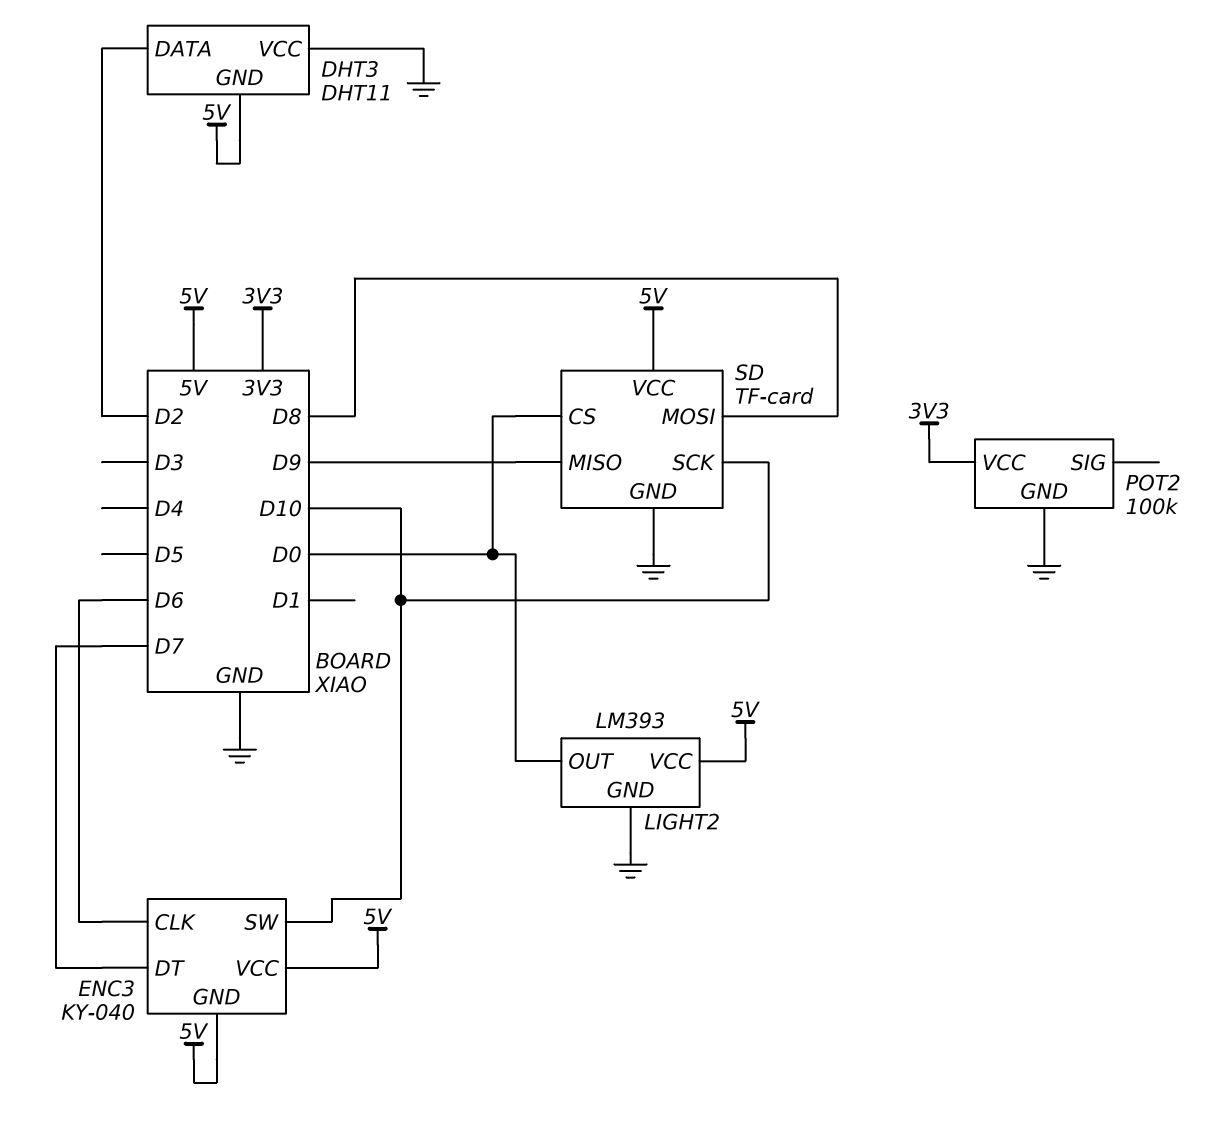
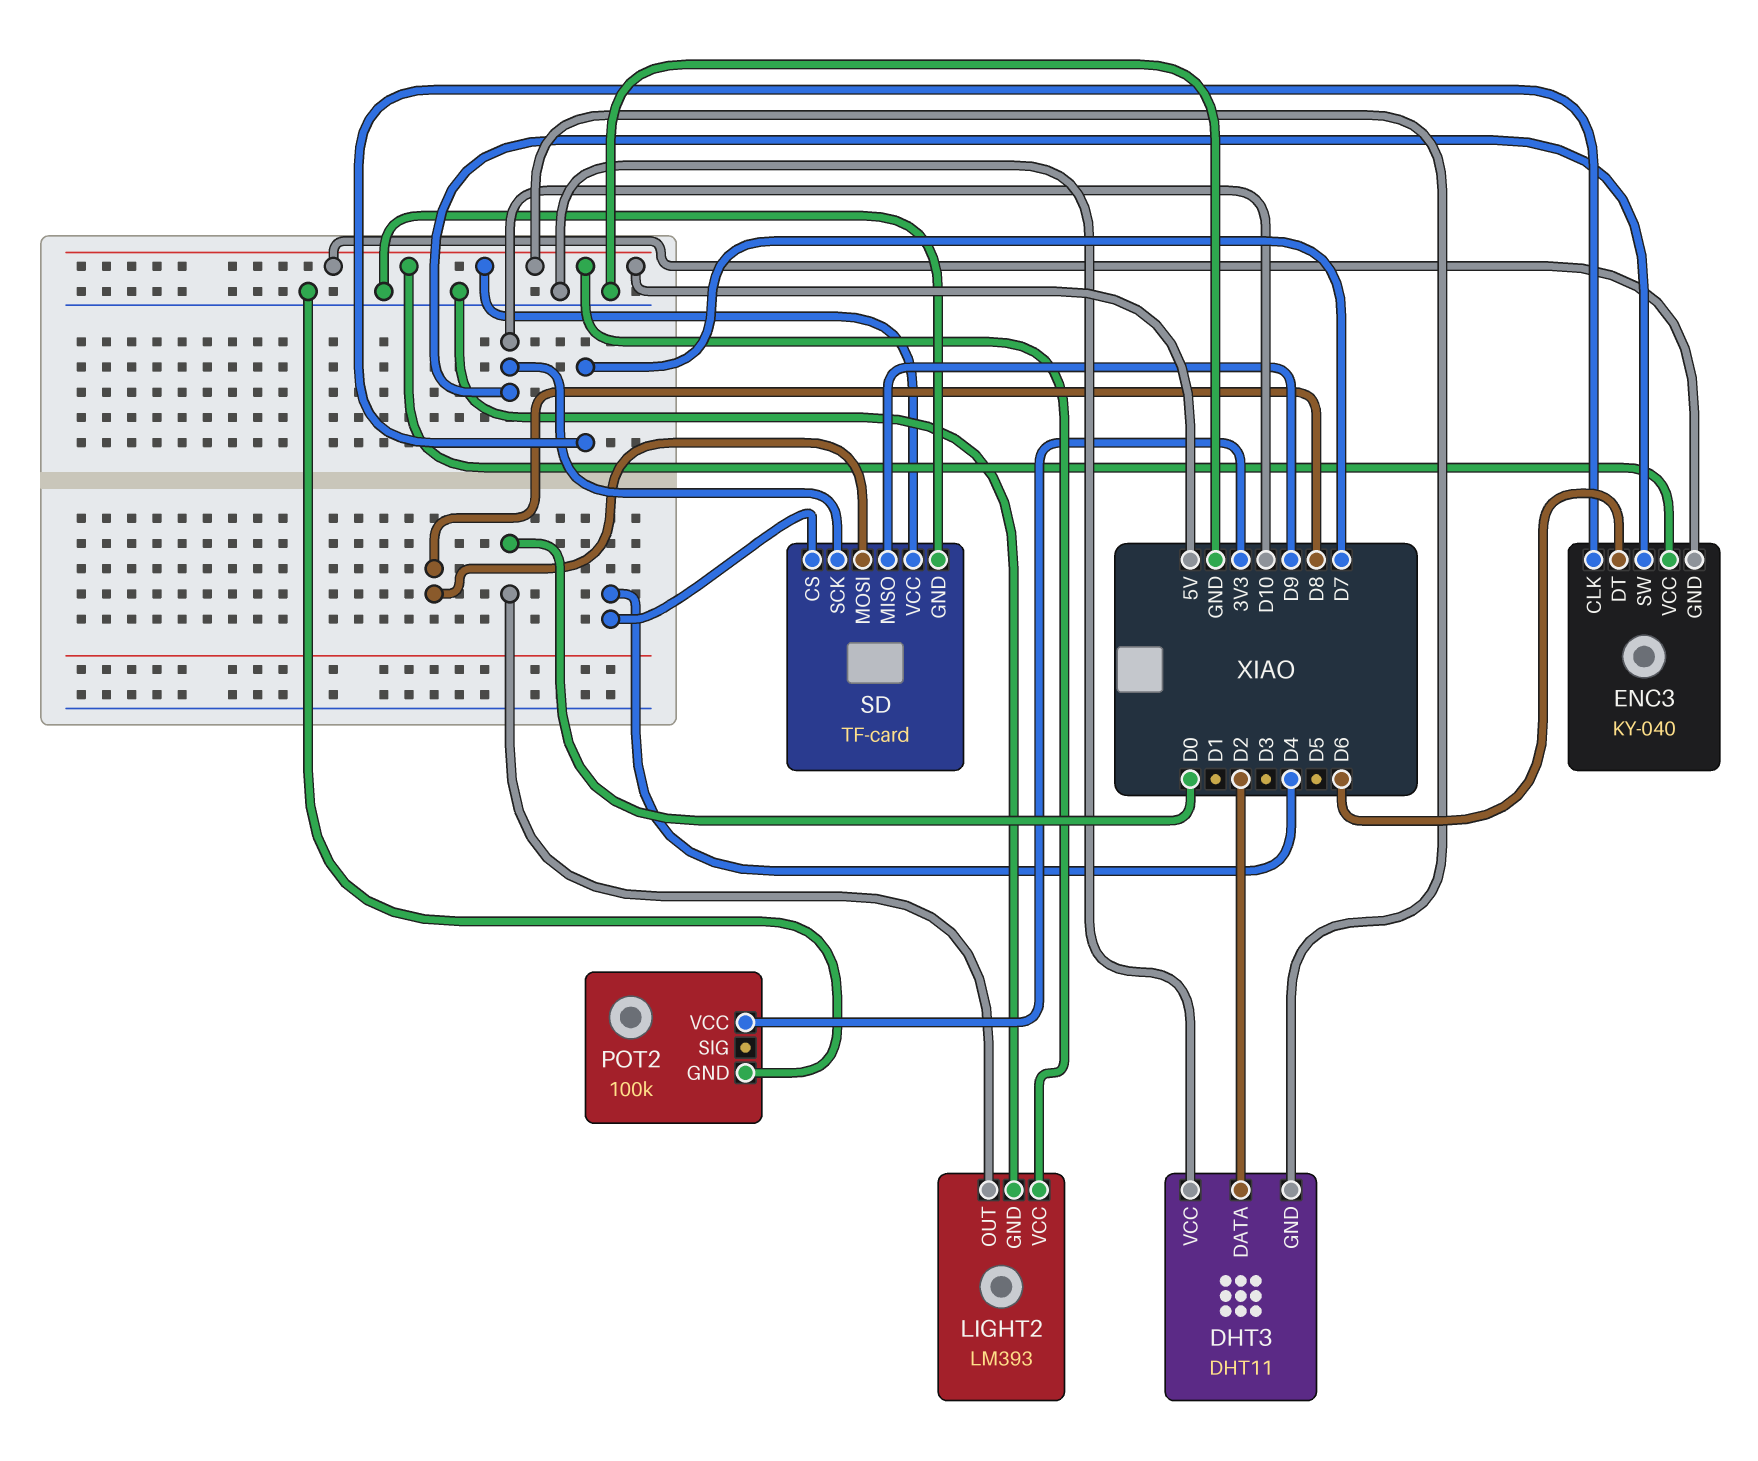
ENC3 pin CLK: D6 -> D7
ENC3 pin DT: D7 -> D6
SD pin CS: D0 -> D4

